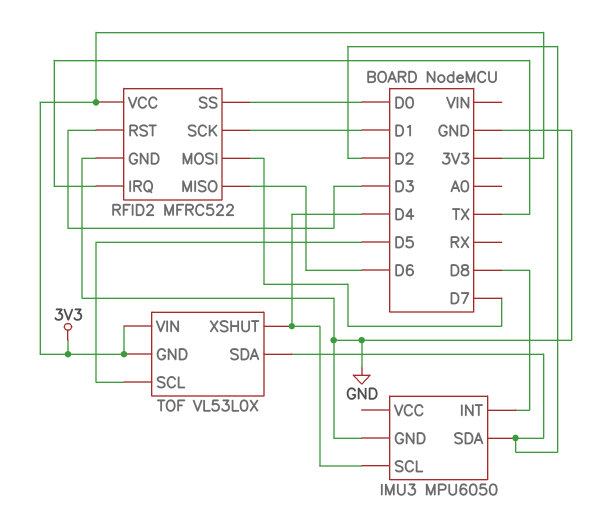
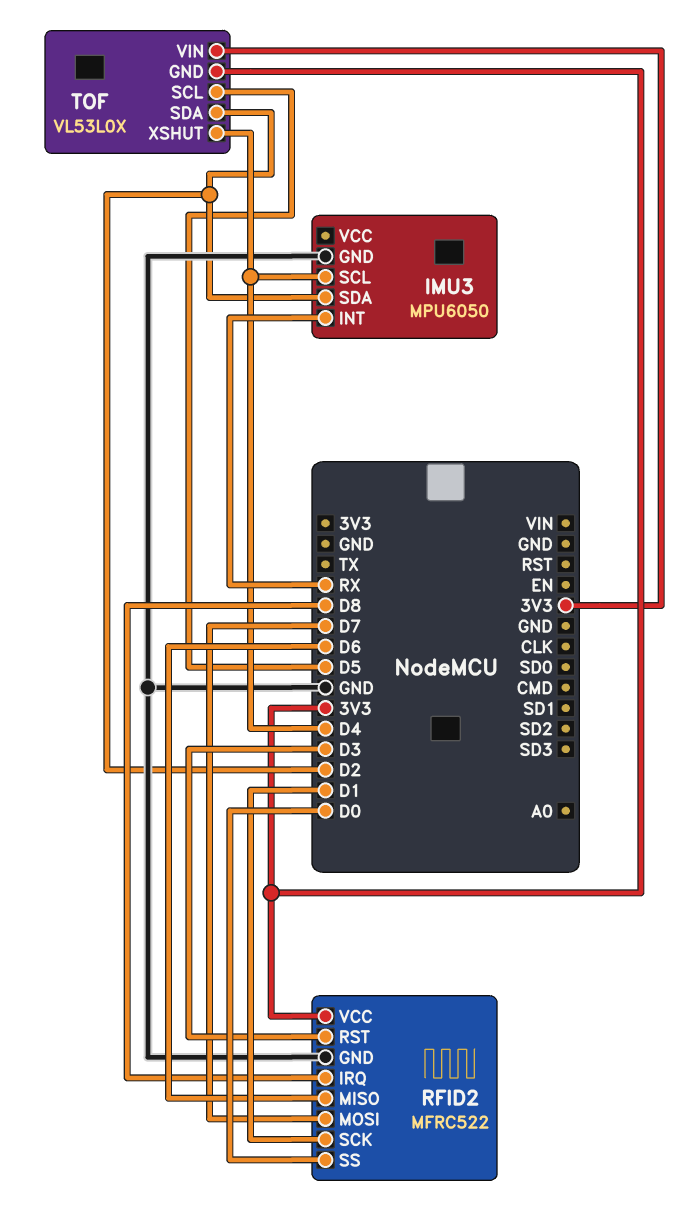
IMU3 pin INT: D8 -> RX
RFID2 pin IRQ: TX -> D8

